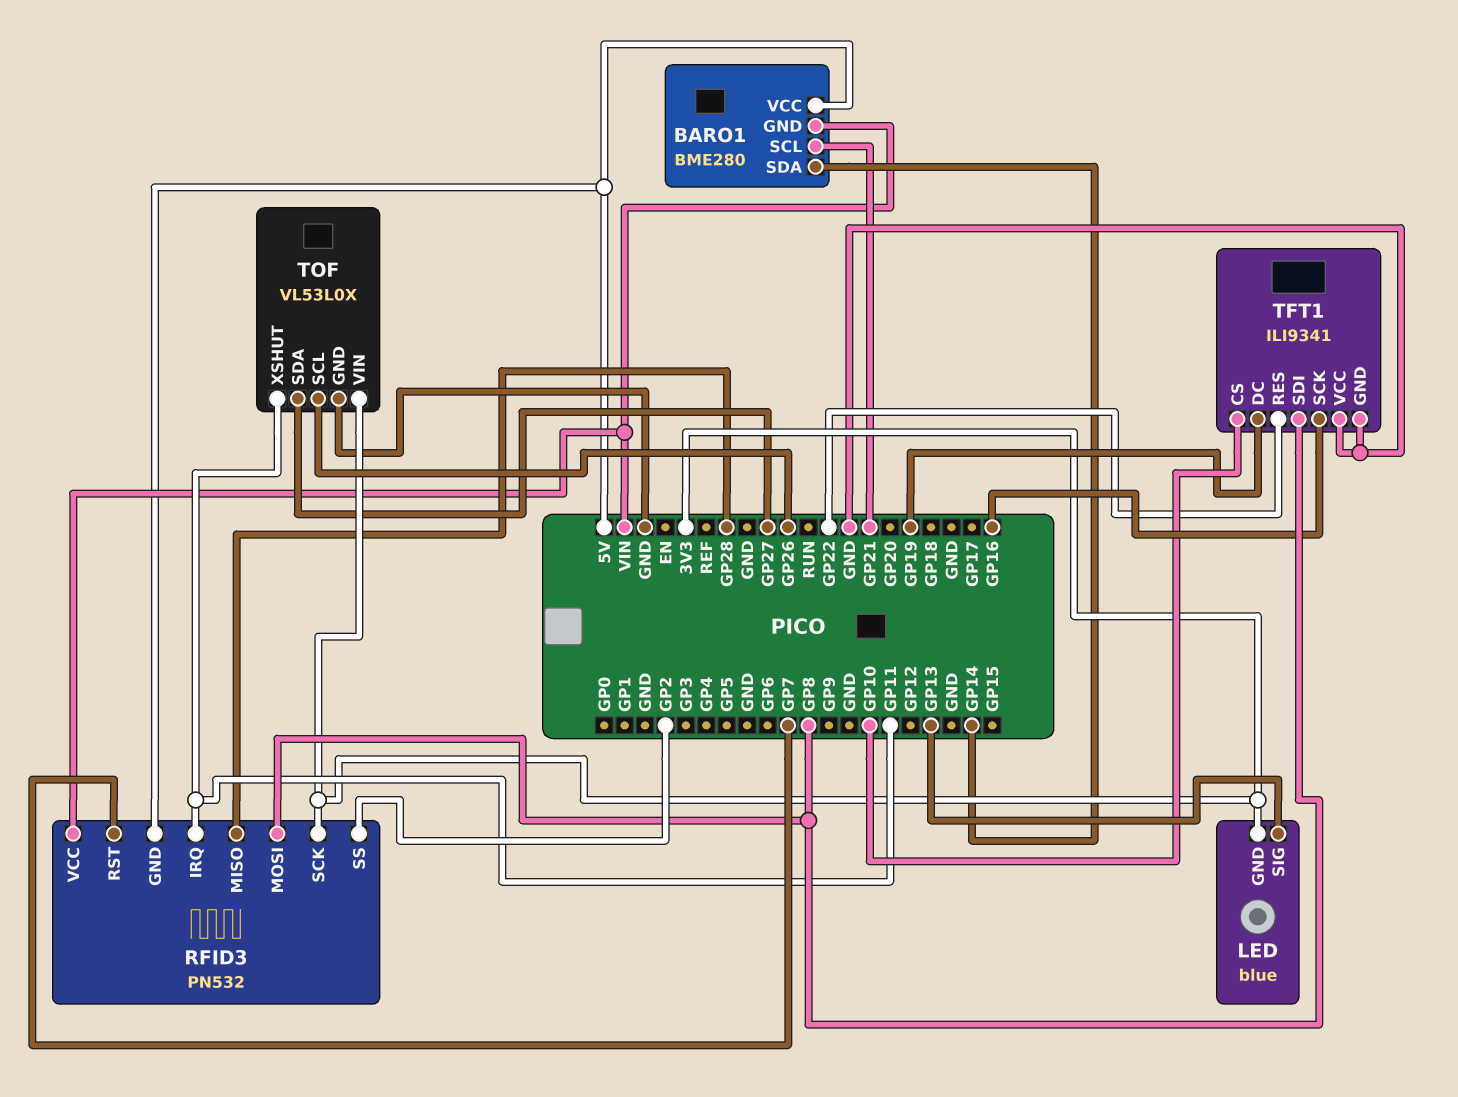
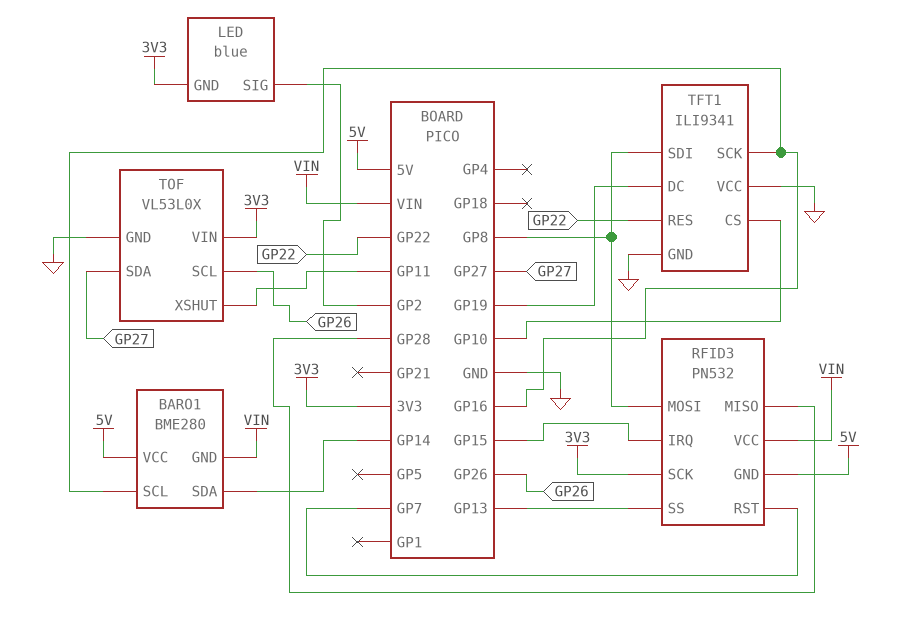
BARO1 pin SCL: GP21 -> GP16
LED pin SIG: GP13 -> GP2
RFID3 pin IRQ: GP11 -> GP15
RFID3 pin SS: GP2 -> GP13

